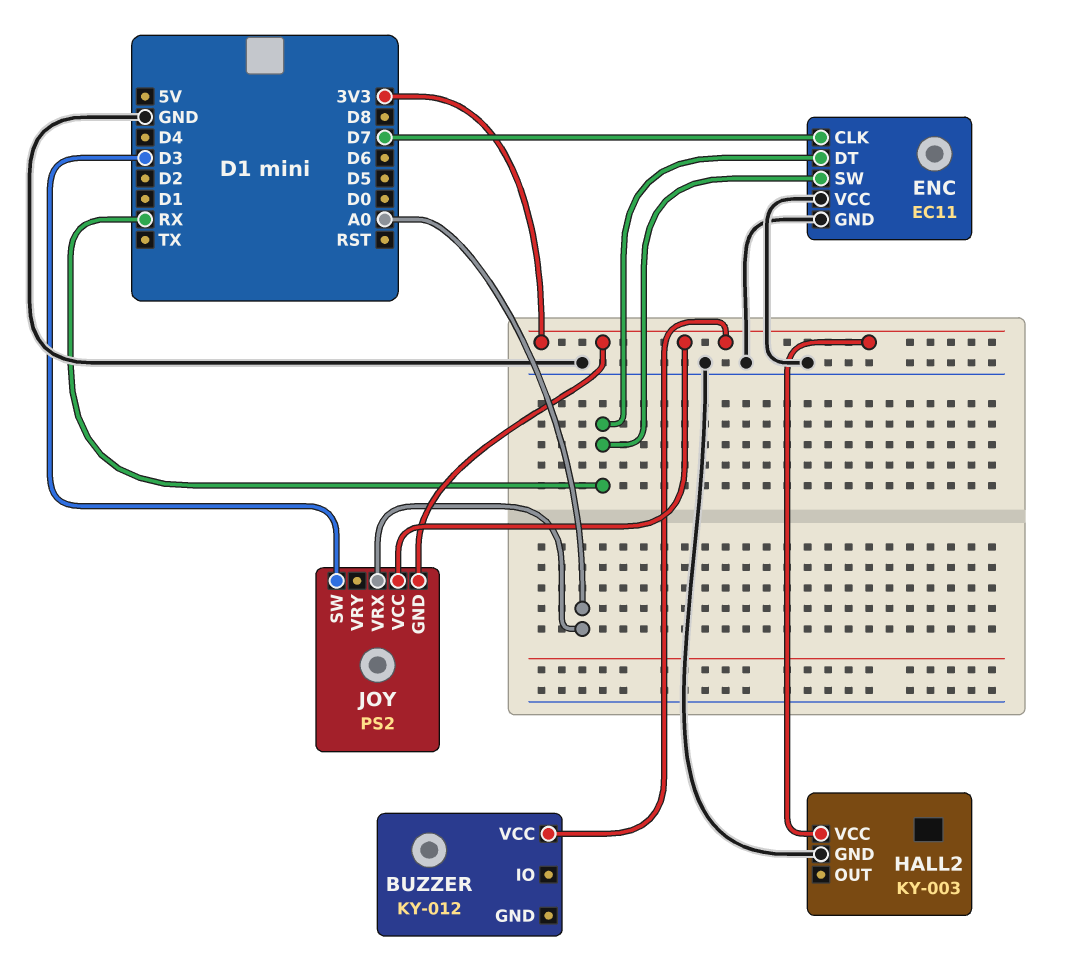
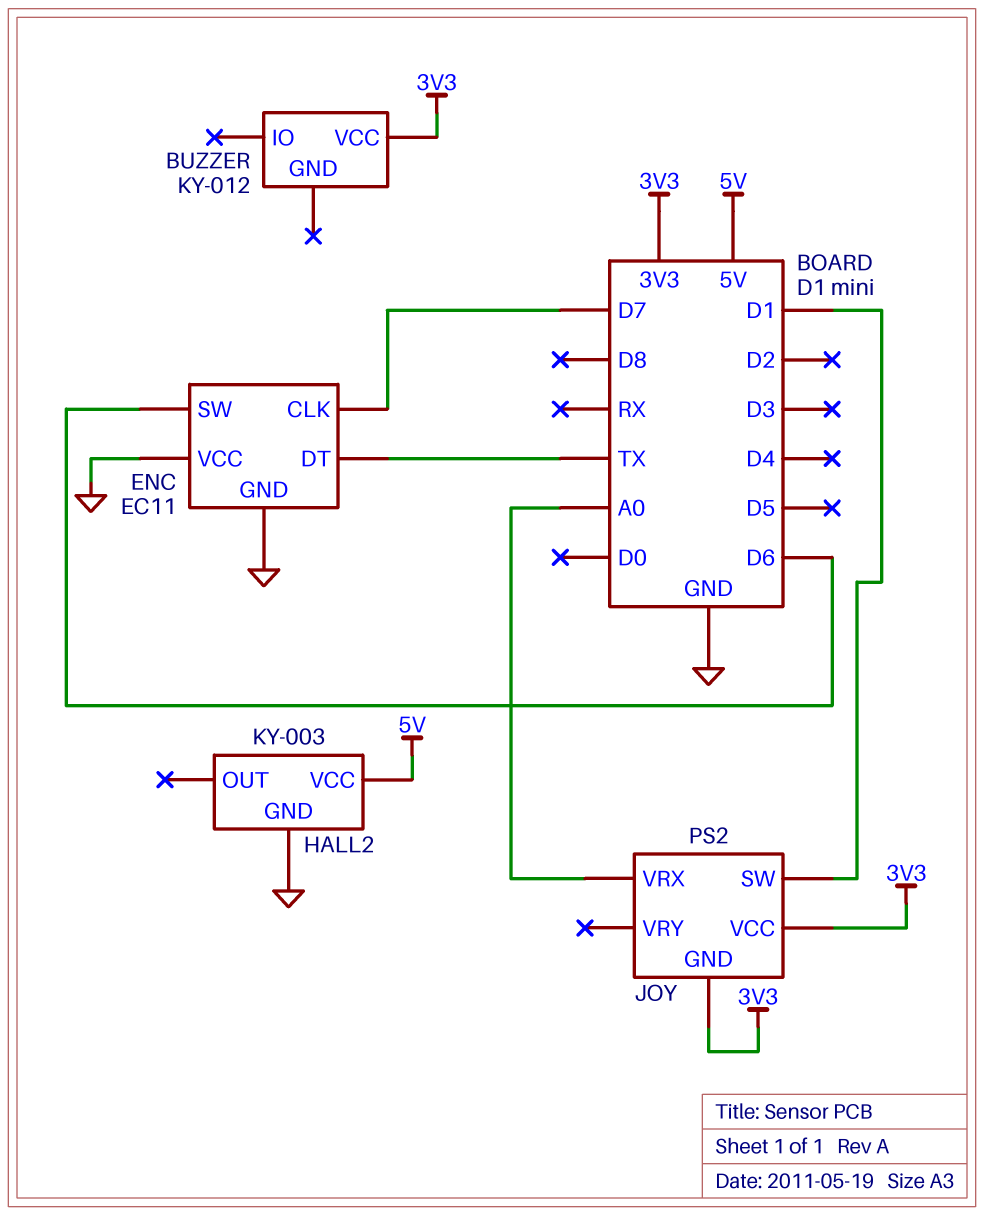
ENC pin DT: RX -> TX
ENC pin SW: RX -> D6
HALL2 pin VCC: 3V3 -> 5V
JOY pin SW: D3 -> D1

